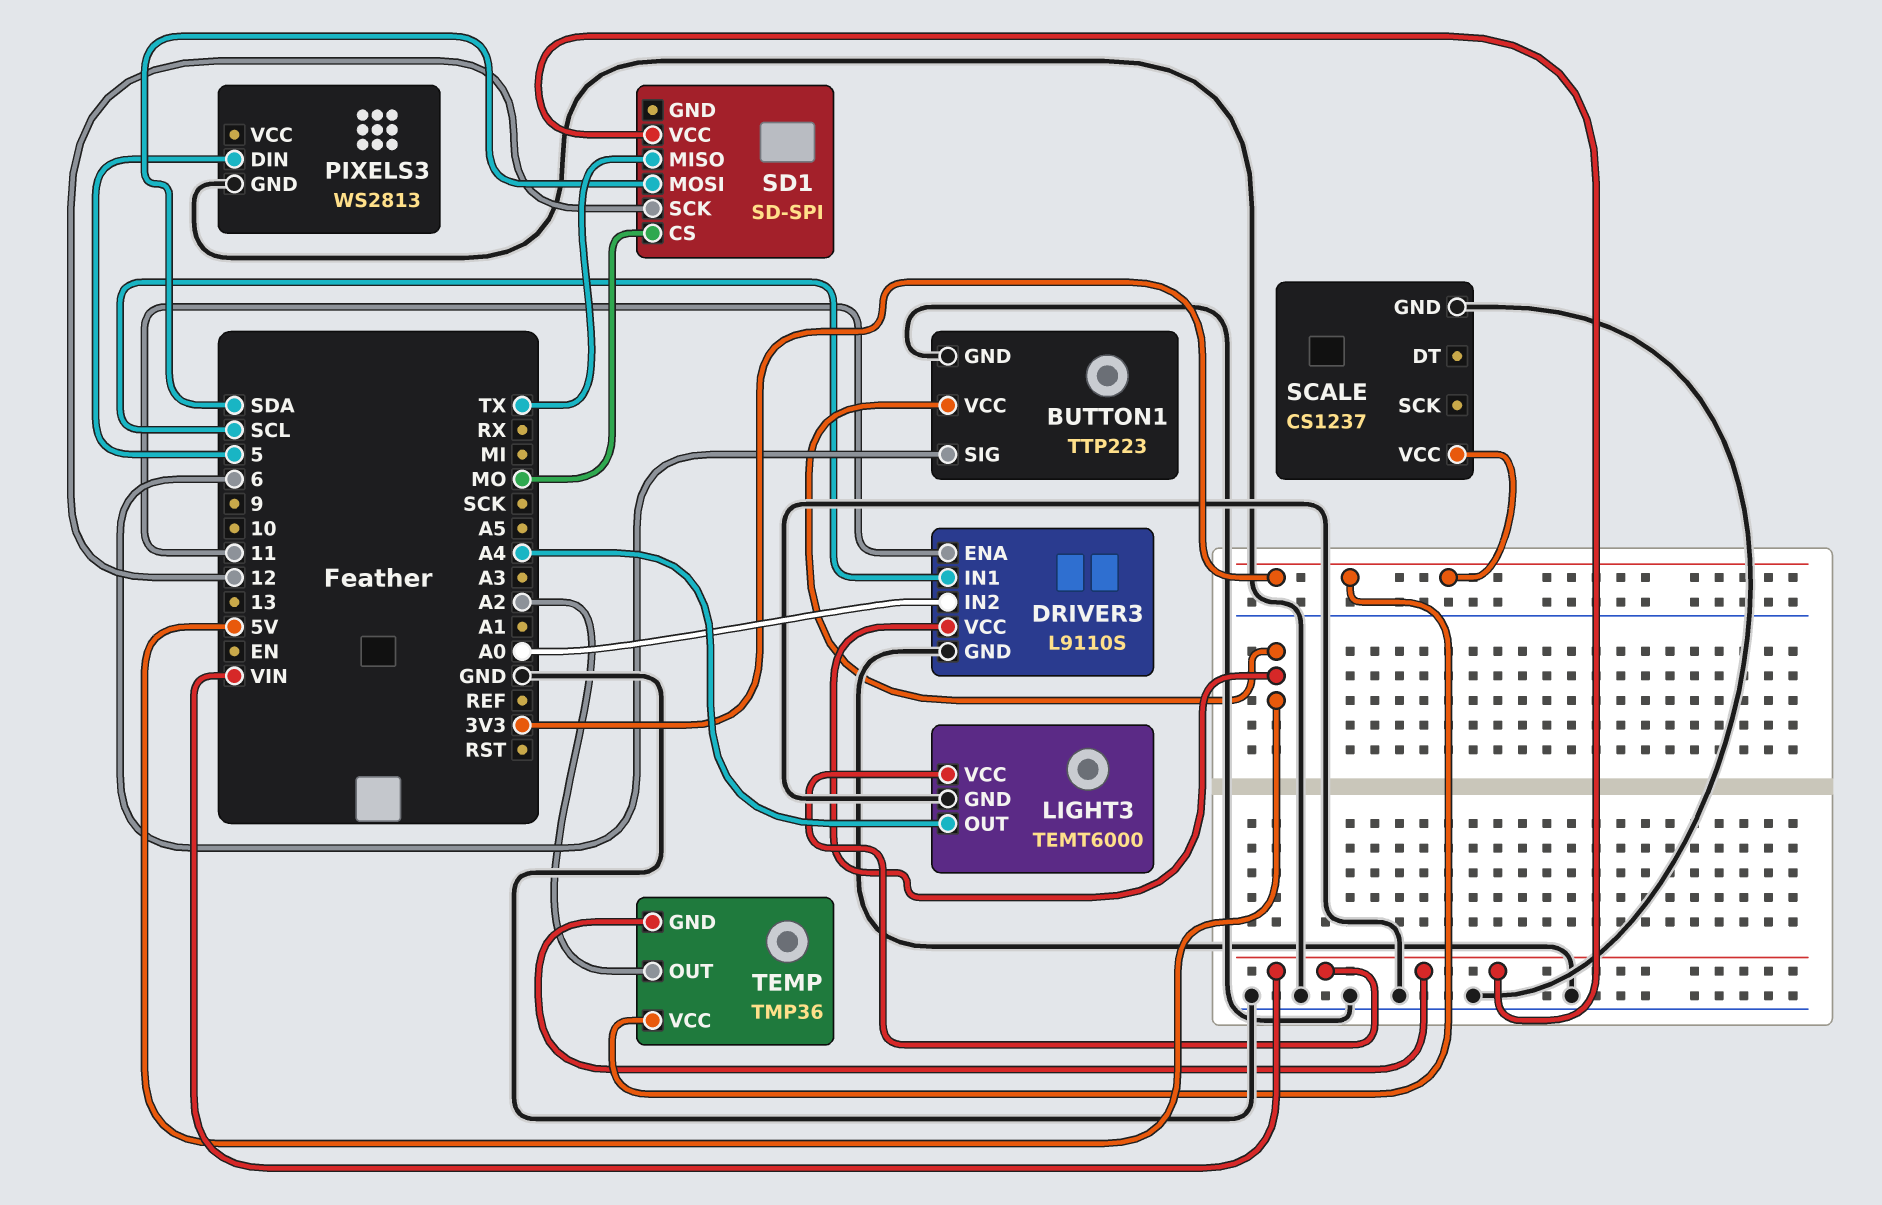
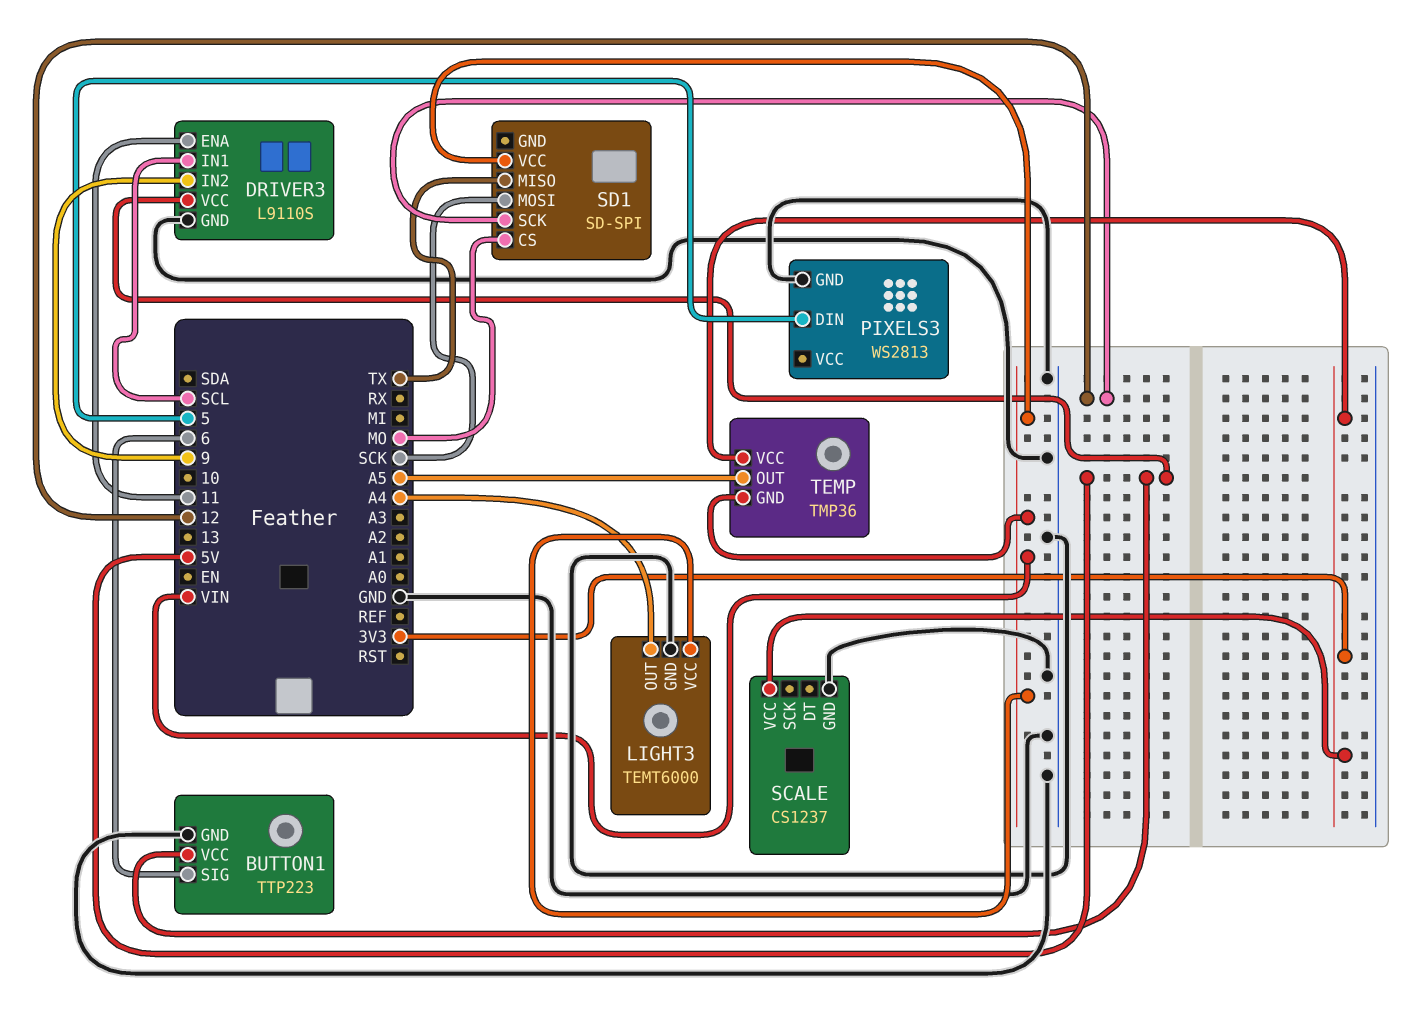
DRIVER3 pin IN2: A0 -> 9
SD1 pin MOSI: SDA -> SCK
TEMP pin OUT: A2 -> A5

